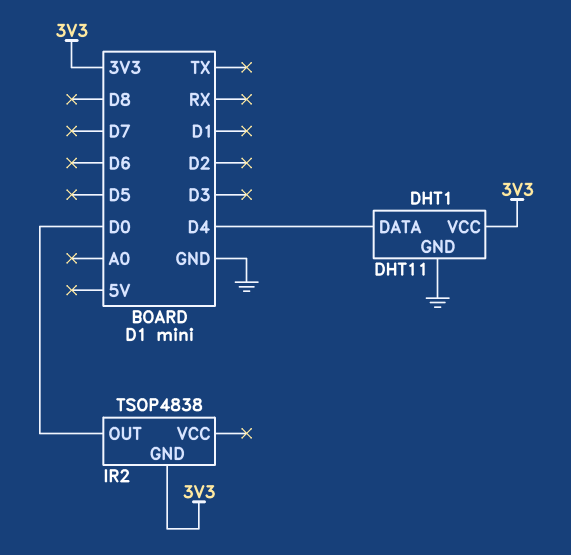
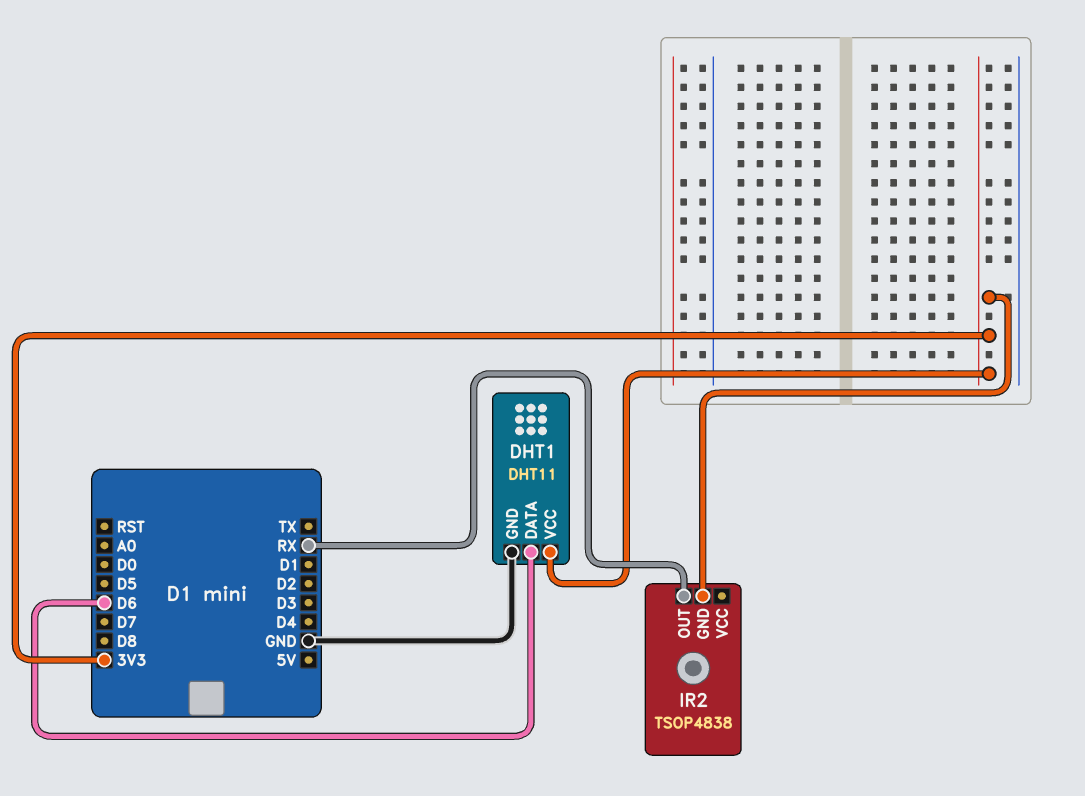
DHT1 pin DATA: D4 -> D6
IR2 pin OUT: D0 -> RX

